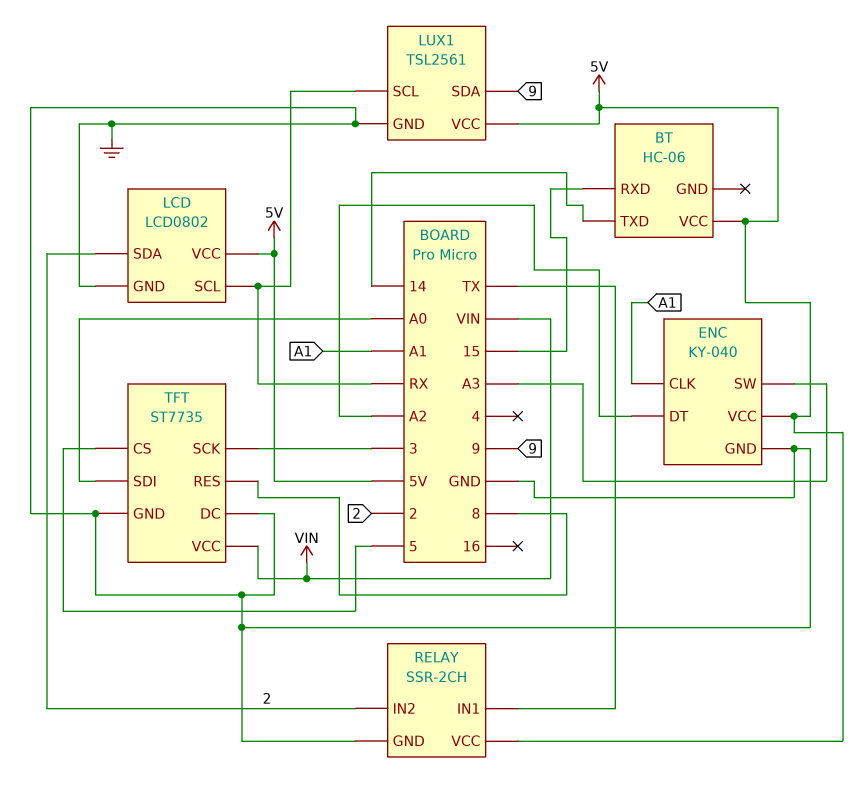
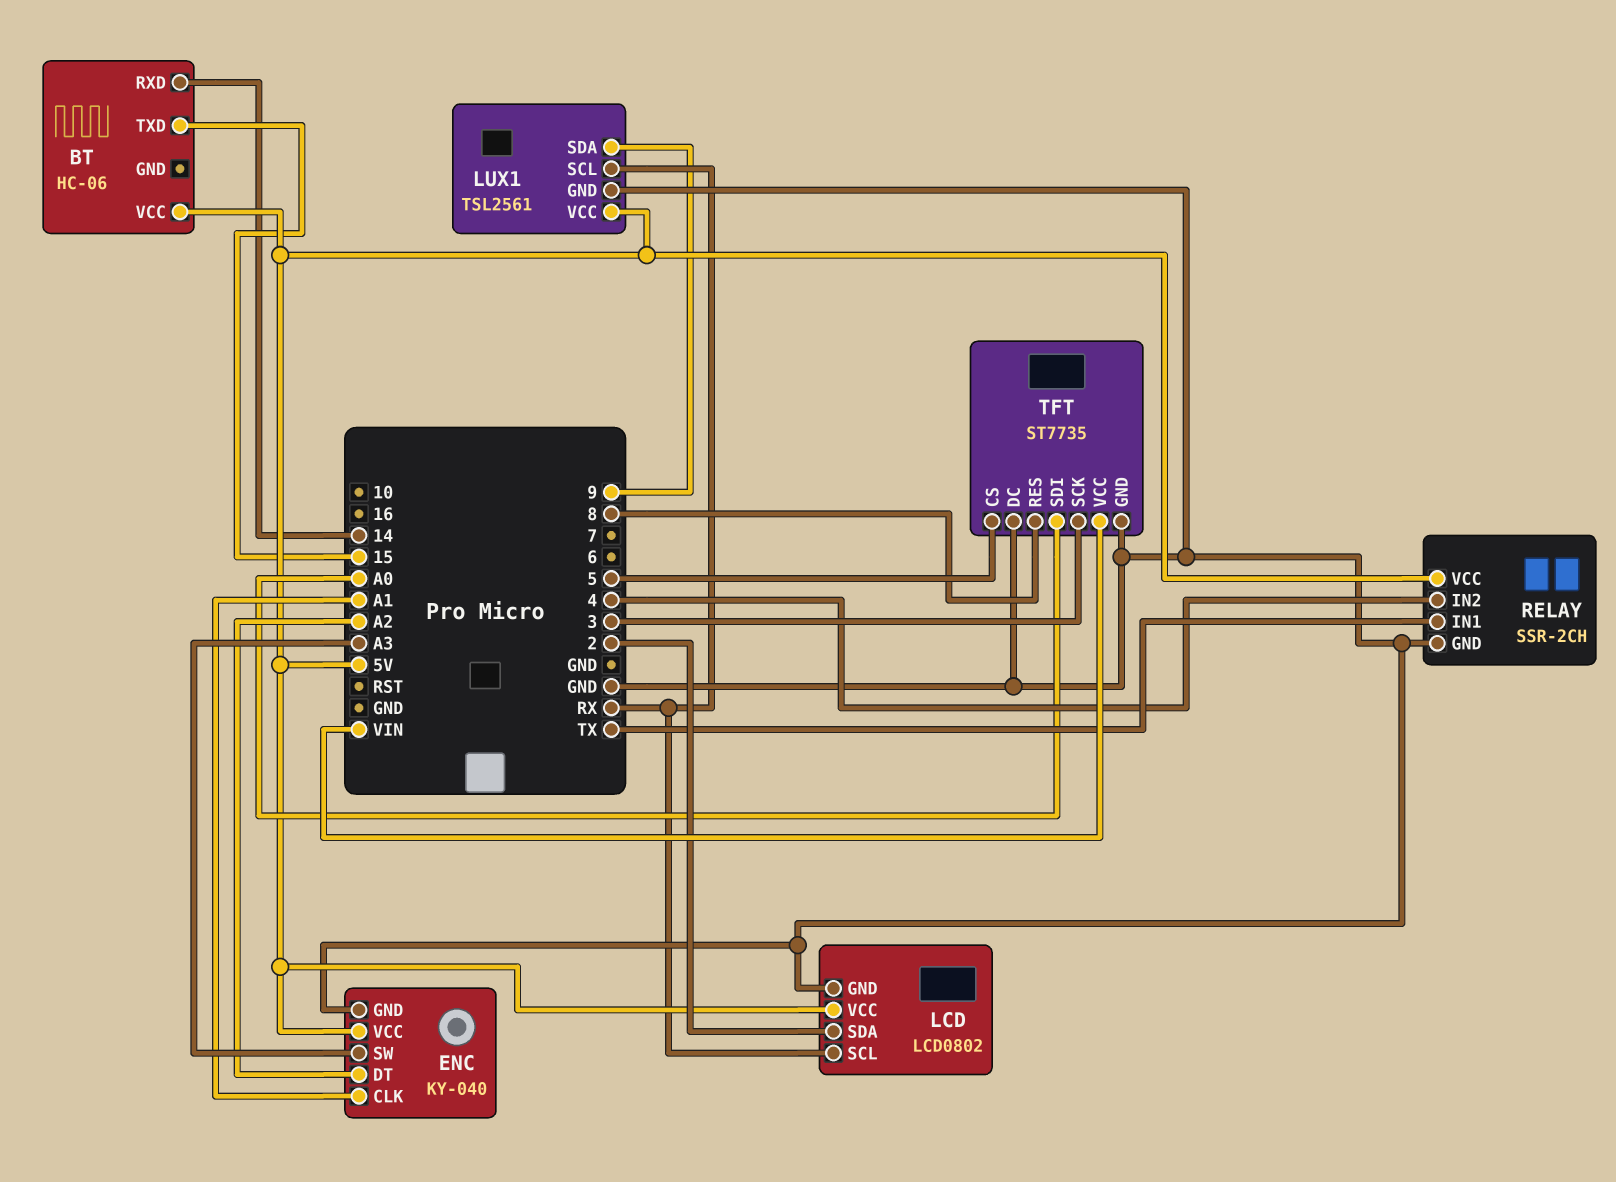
BT pin RXD: 15 -> 14
BT pin TXD: 14 -> 15
RELAY pin IN2: 2 -> 4

